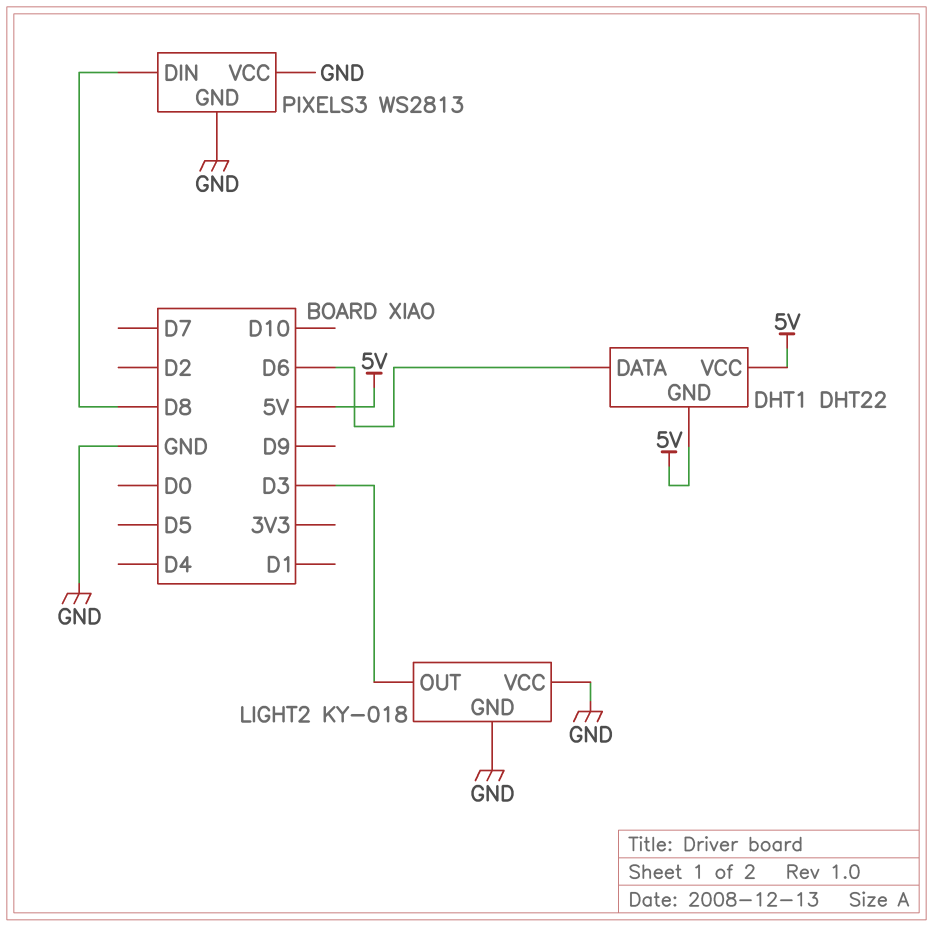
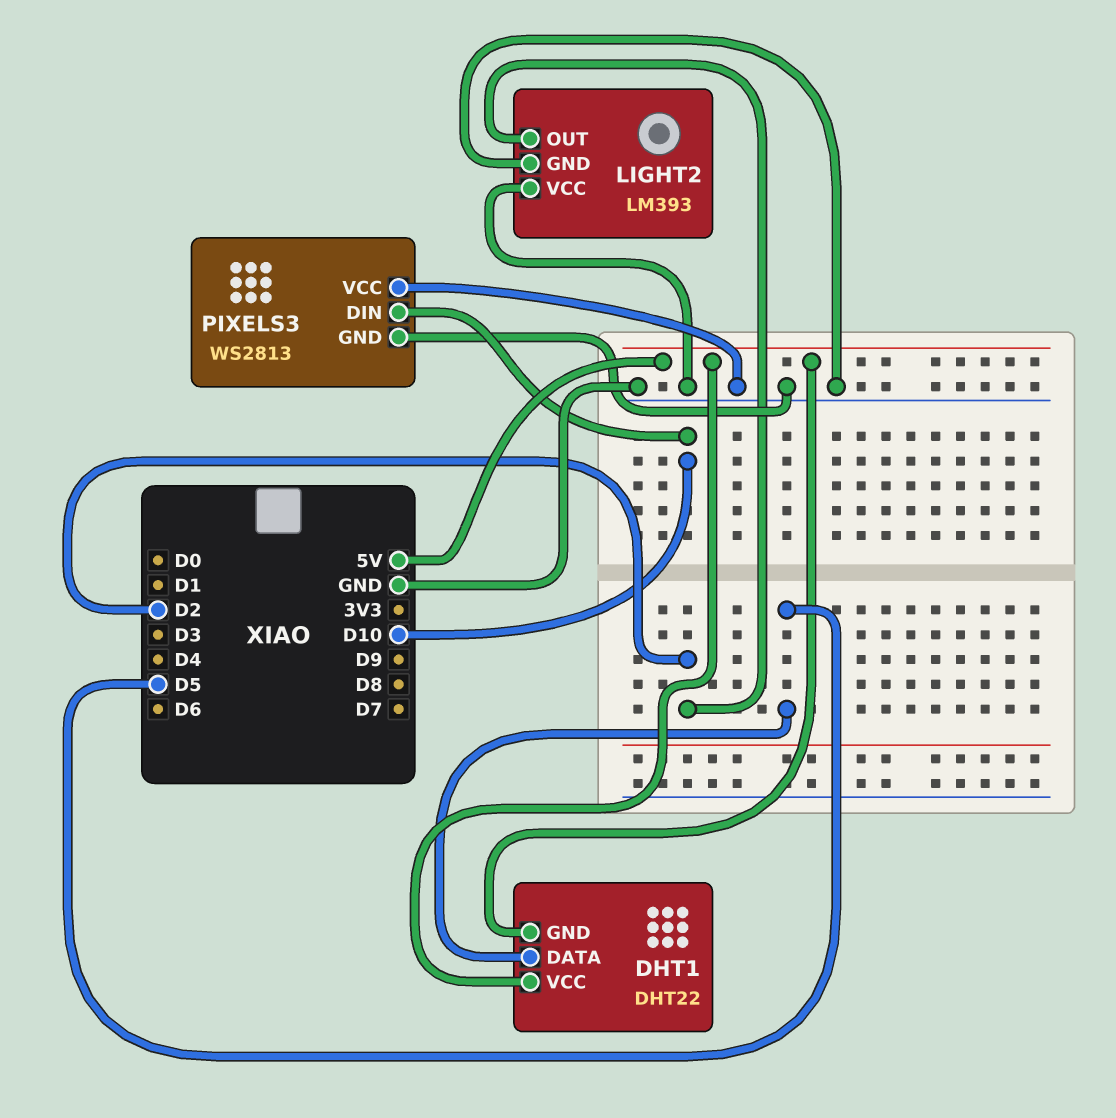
DHT1 pin DATA: D6 -> D5
LIGHT2: KY-018 -> LM393
LIGHT2 pin OUT: D3 -> D2
PIXELS3 pin DIN: D8 -> D10

